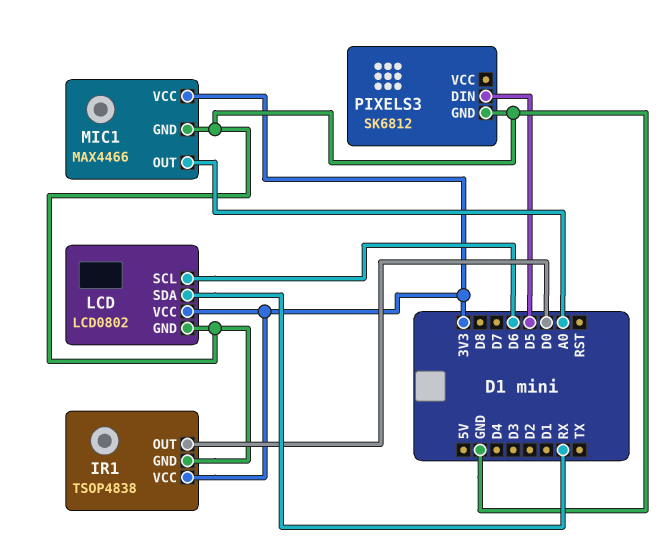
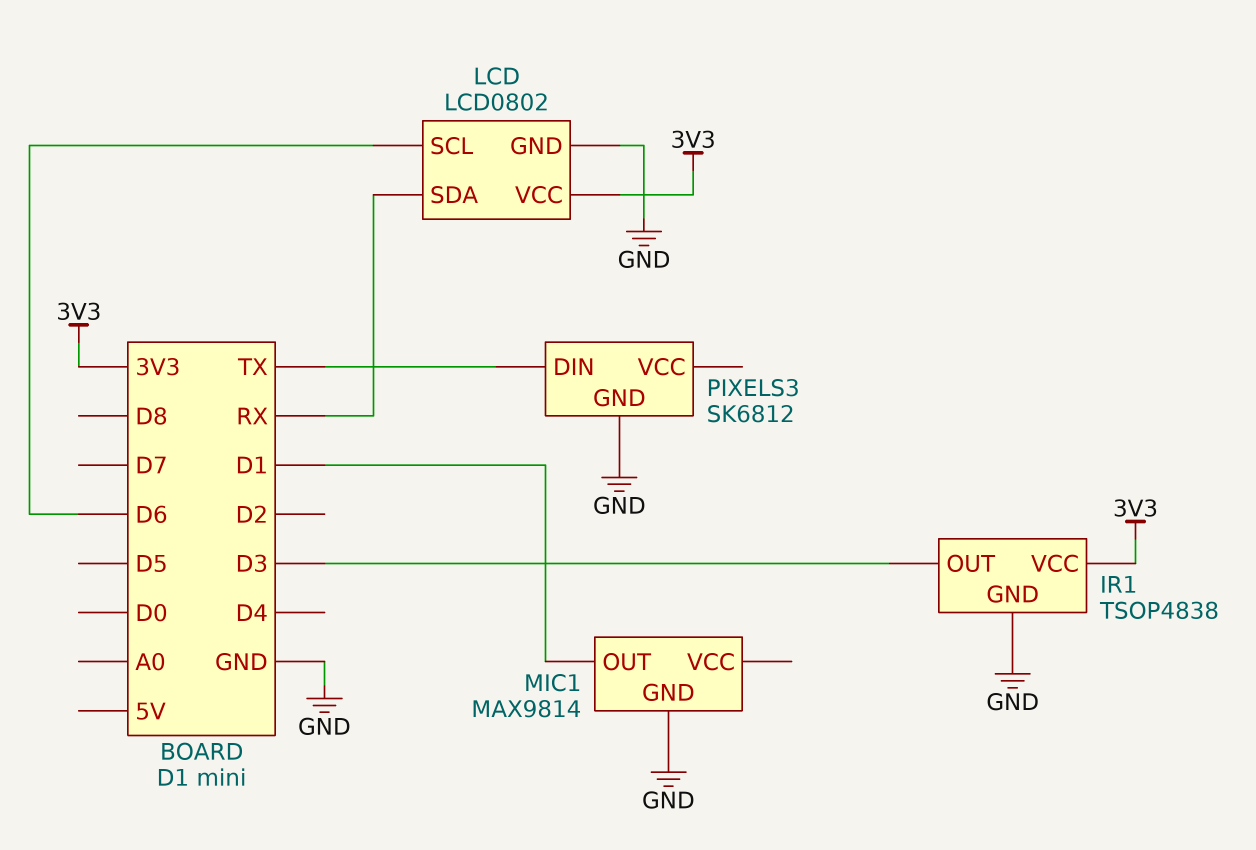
IR1 pin OUT: D0 -> D3
MIC1: MAX4466 -> MAX9814
MIC1 pin OUT: A0 -> D1
MIC1 pin VCC: 3V3 -> none
PIXELS3 pin DIN: D5 -> TX

